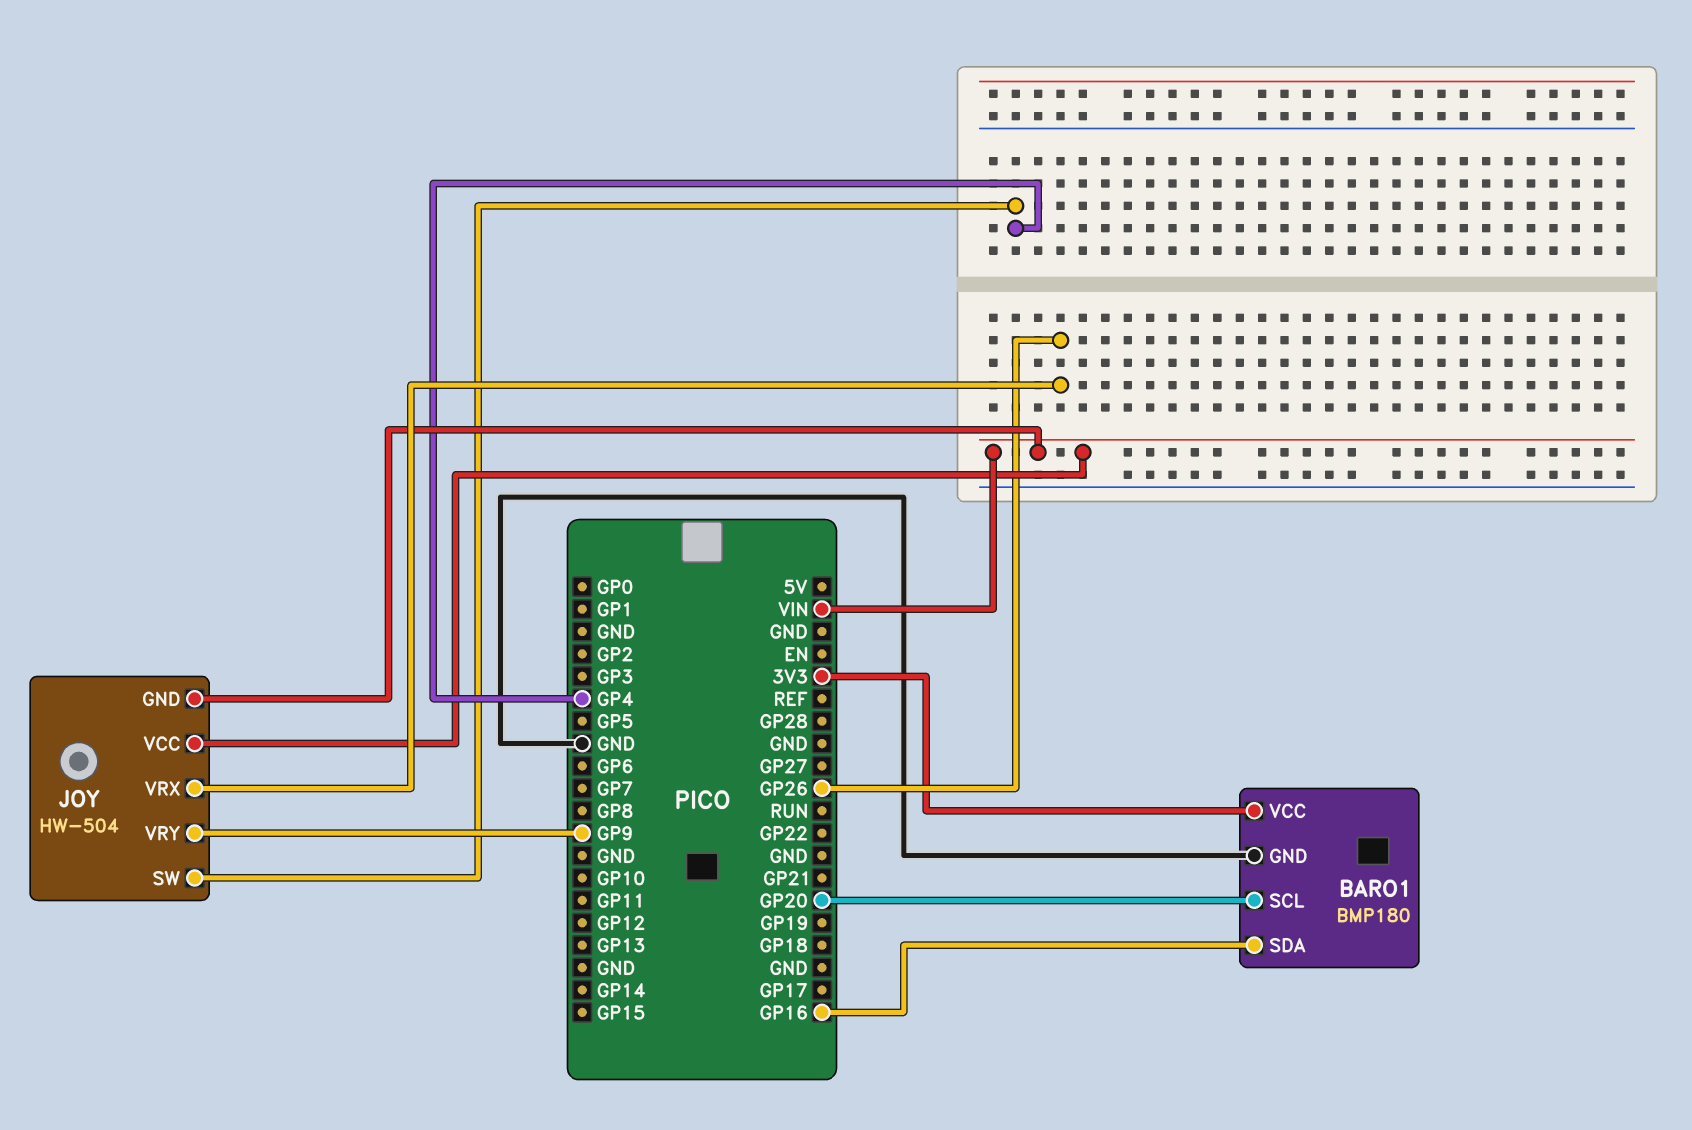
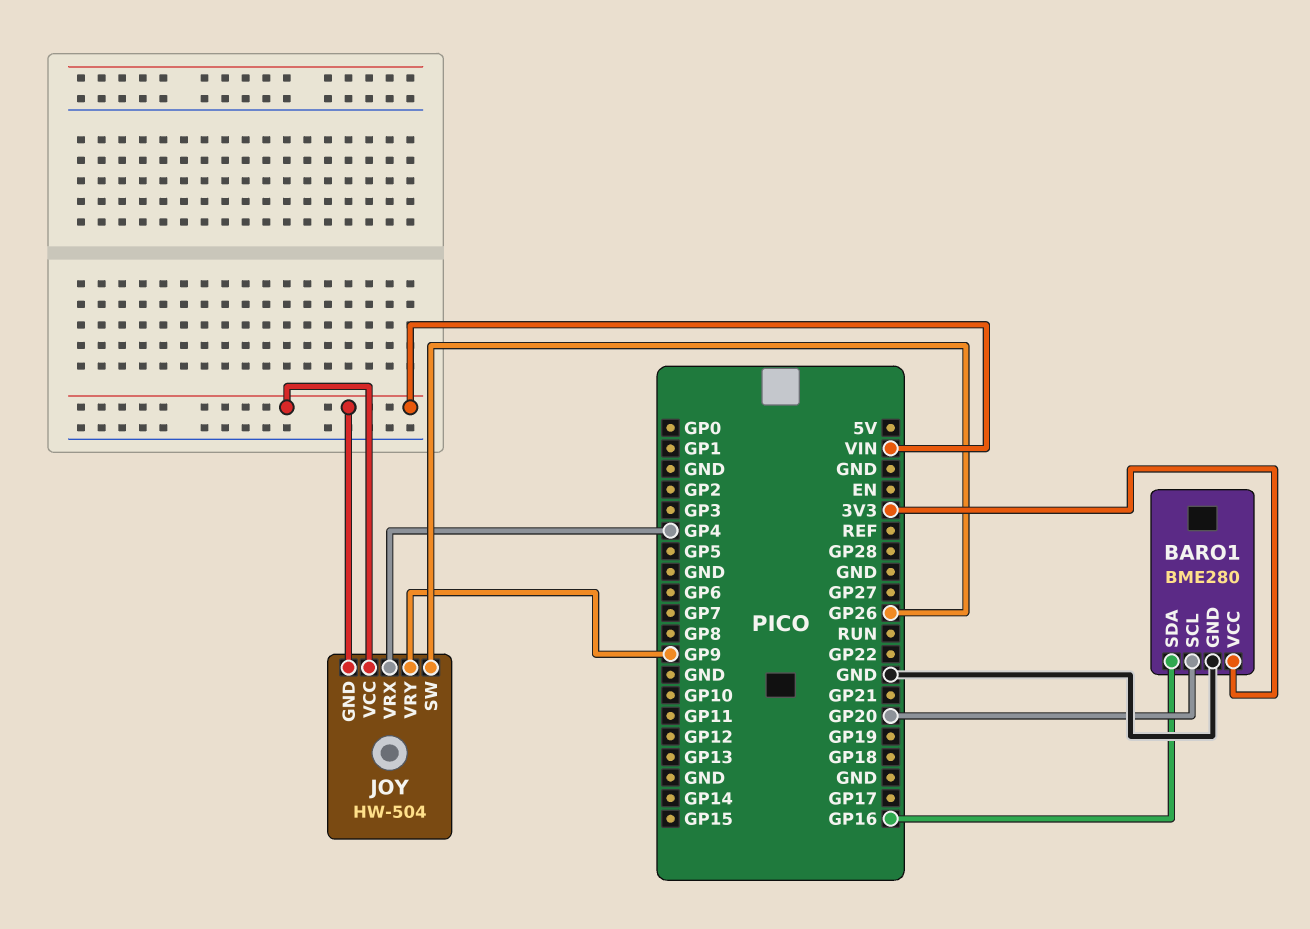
BARO1: BMP180 -> BME280
JOY pin SW: GP4 -> GP26
JOY pin VRX: GP26 -> GP4

